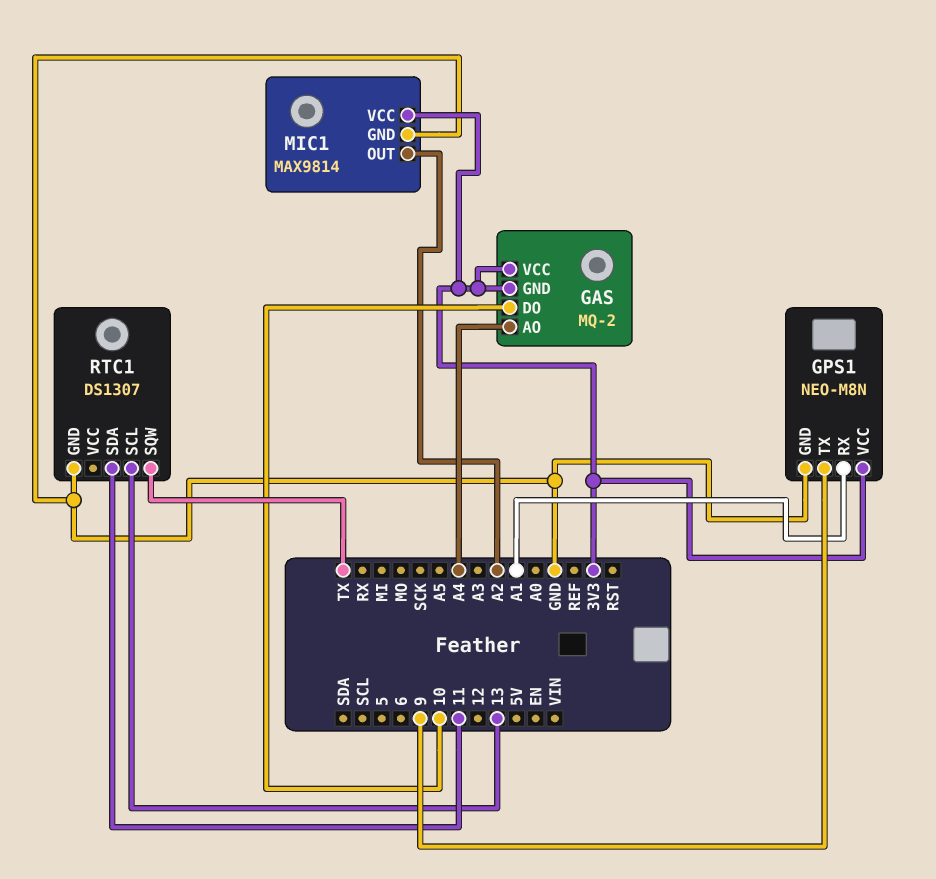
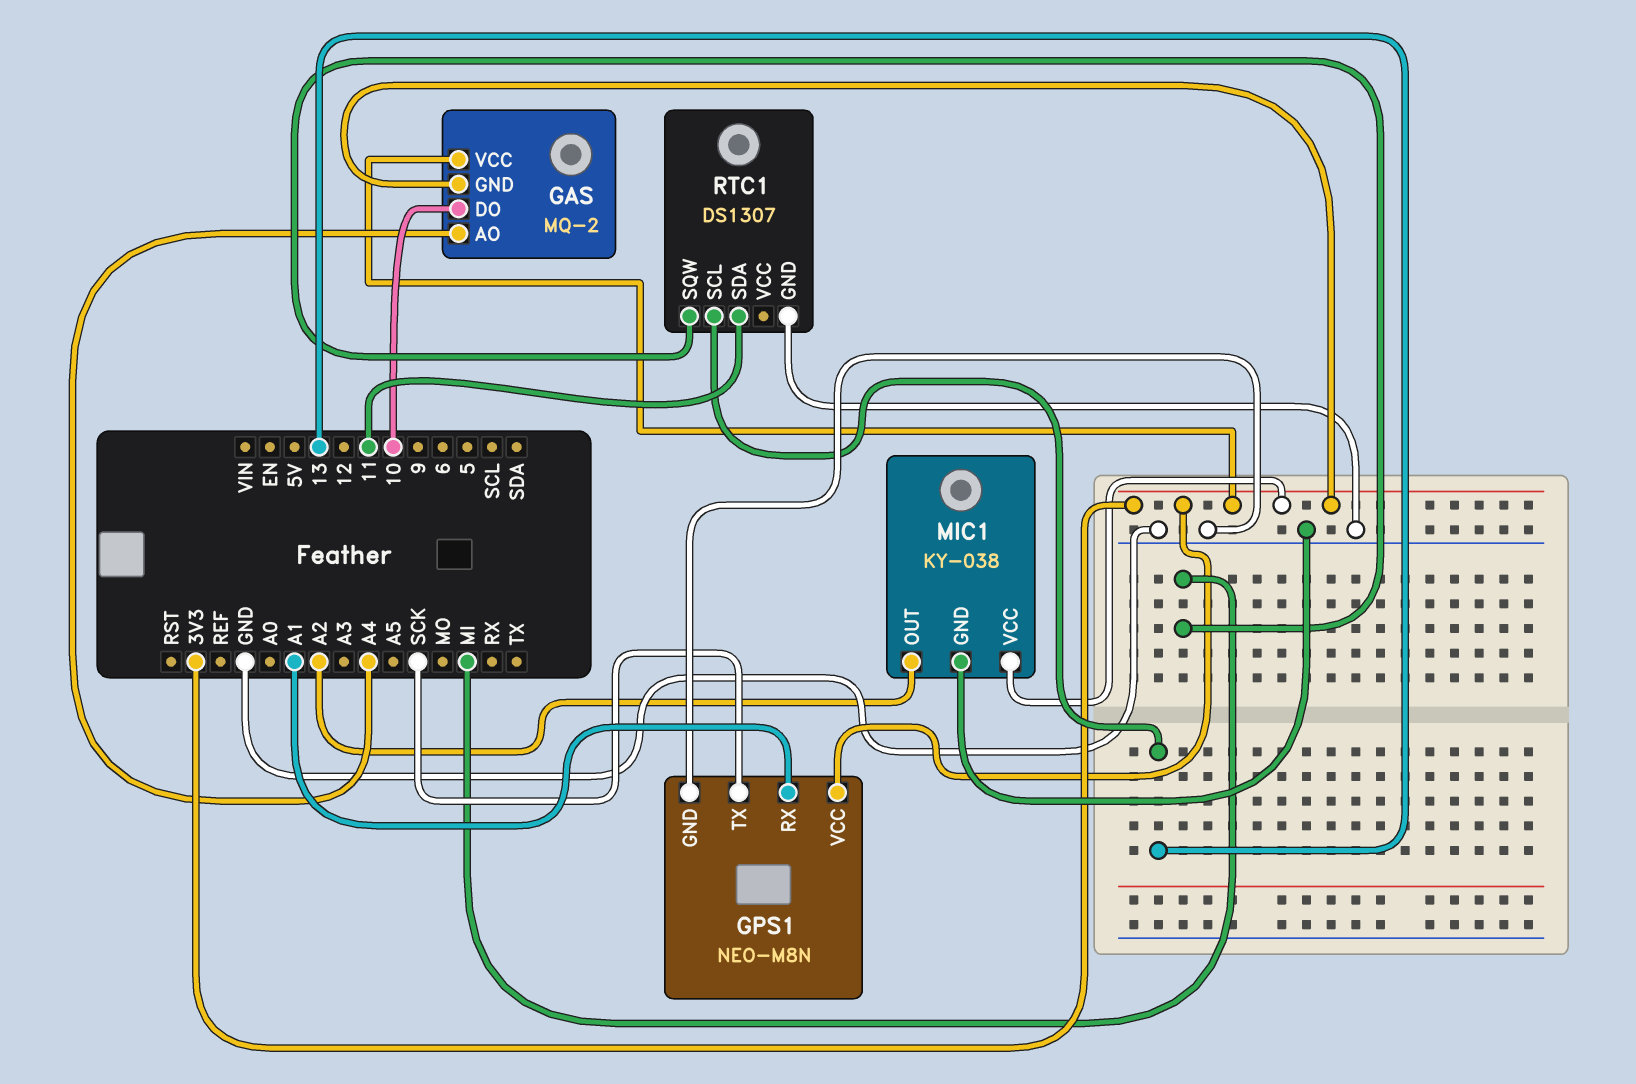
GPS1 pin TX: 9 -> SCK
MIC1: MAX9814 -> KY-038
RTC1 pin SQW: TX -> MI

